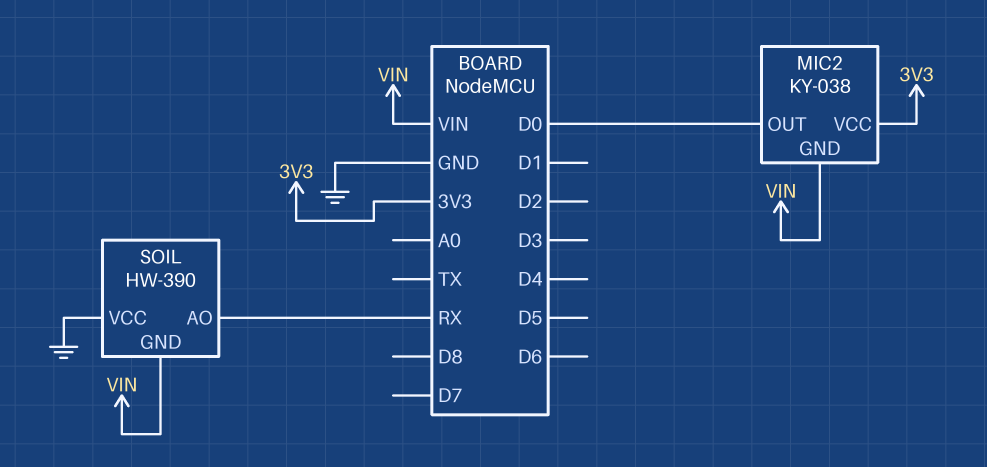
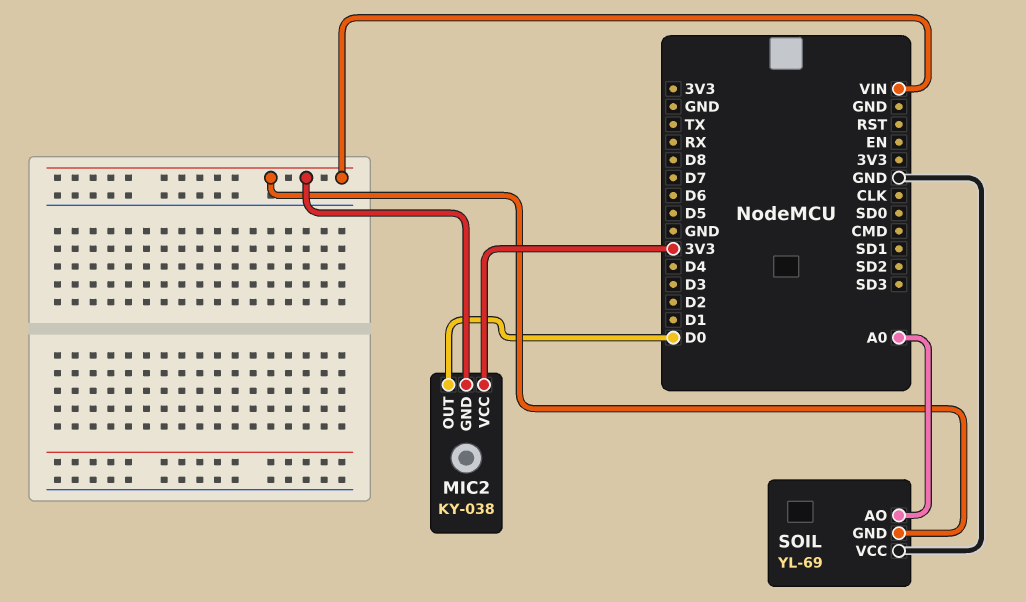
SOIL: HW-390 -> YL-69
SOIL pin AO: RX -> A0

